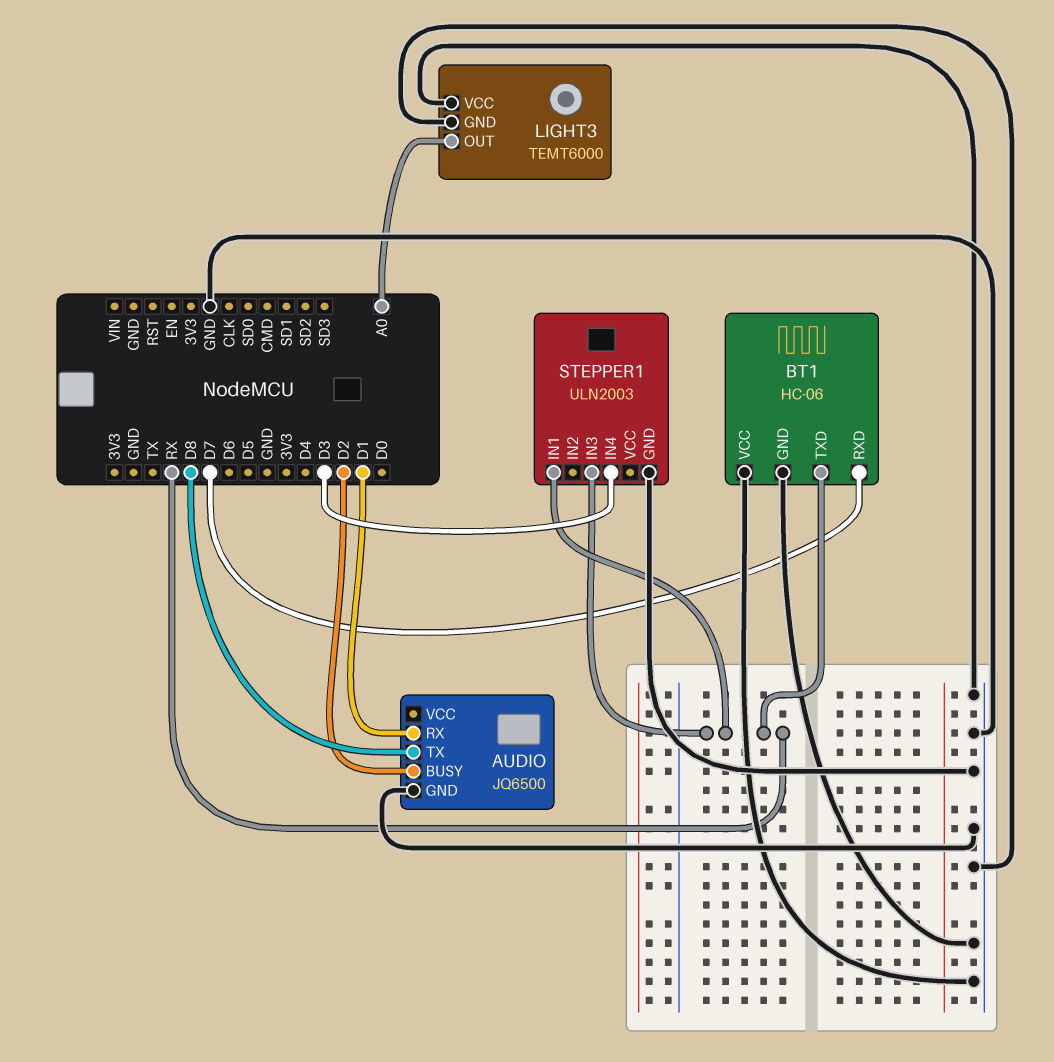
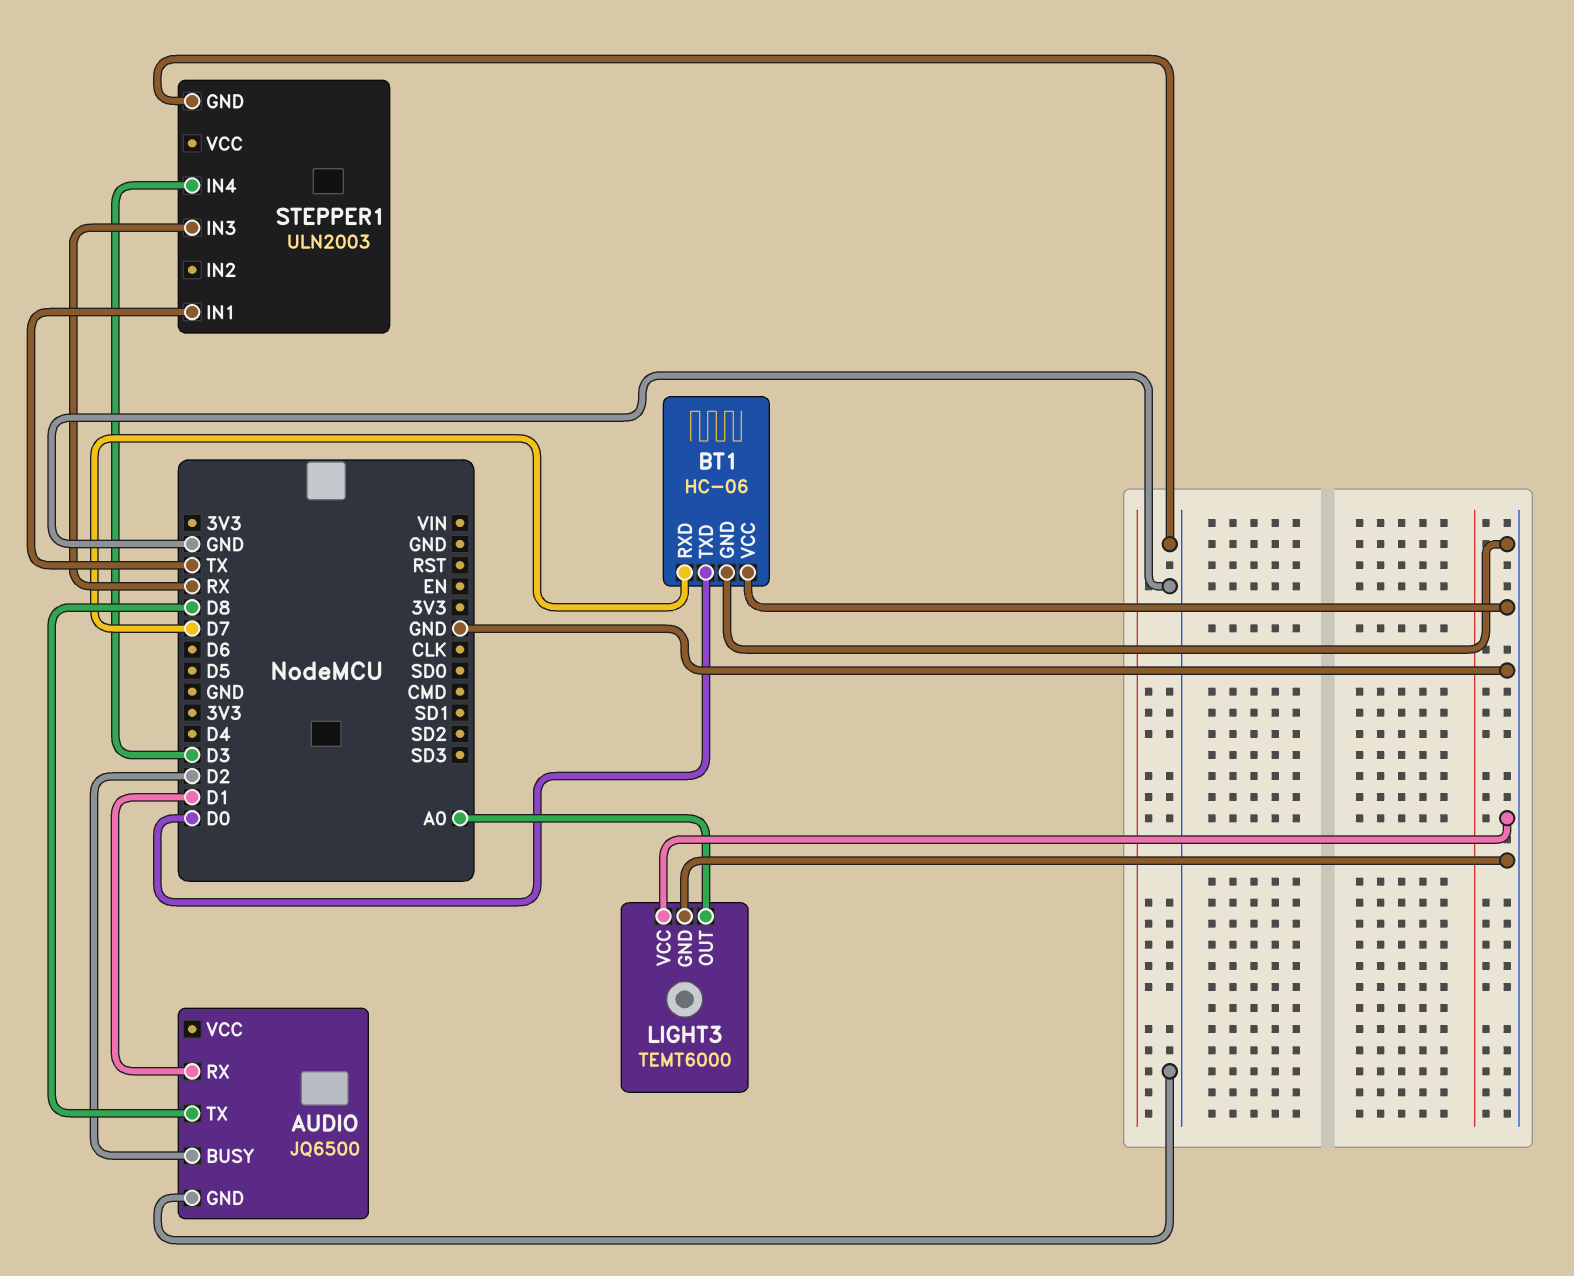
BT1 pin TXD: RX -> D0
STEPPER1 pin IN1: RX -> TX

